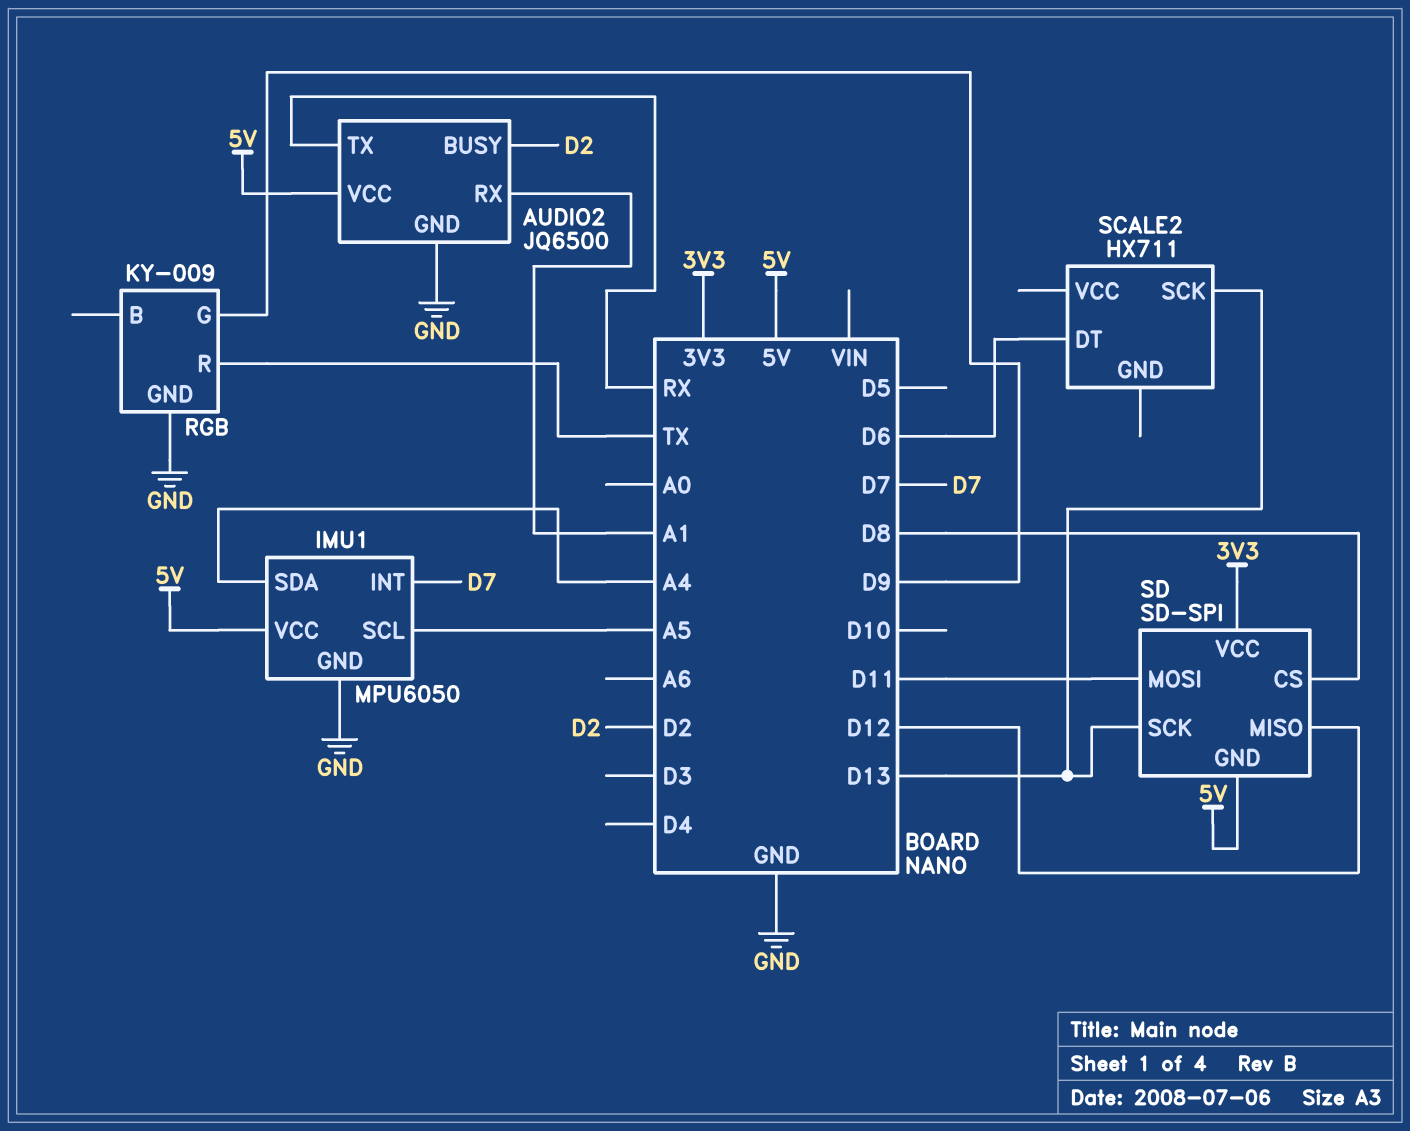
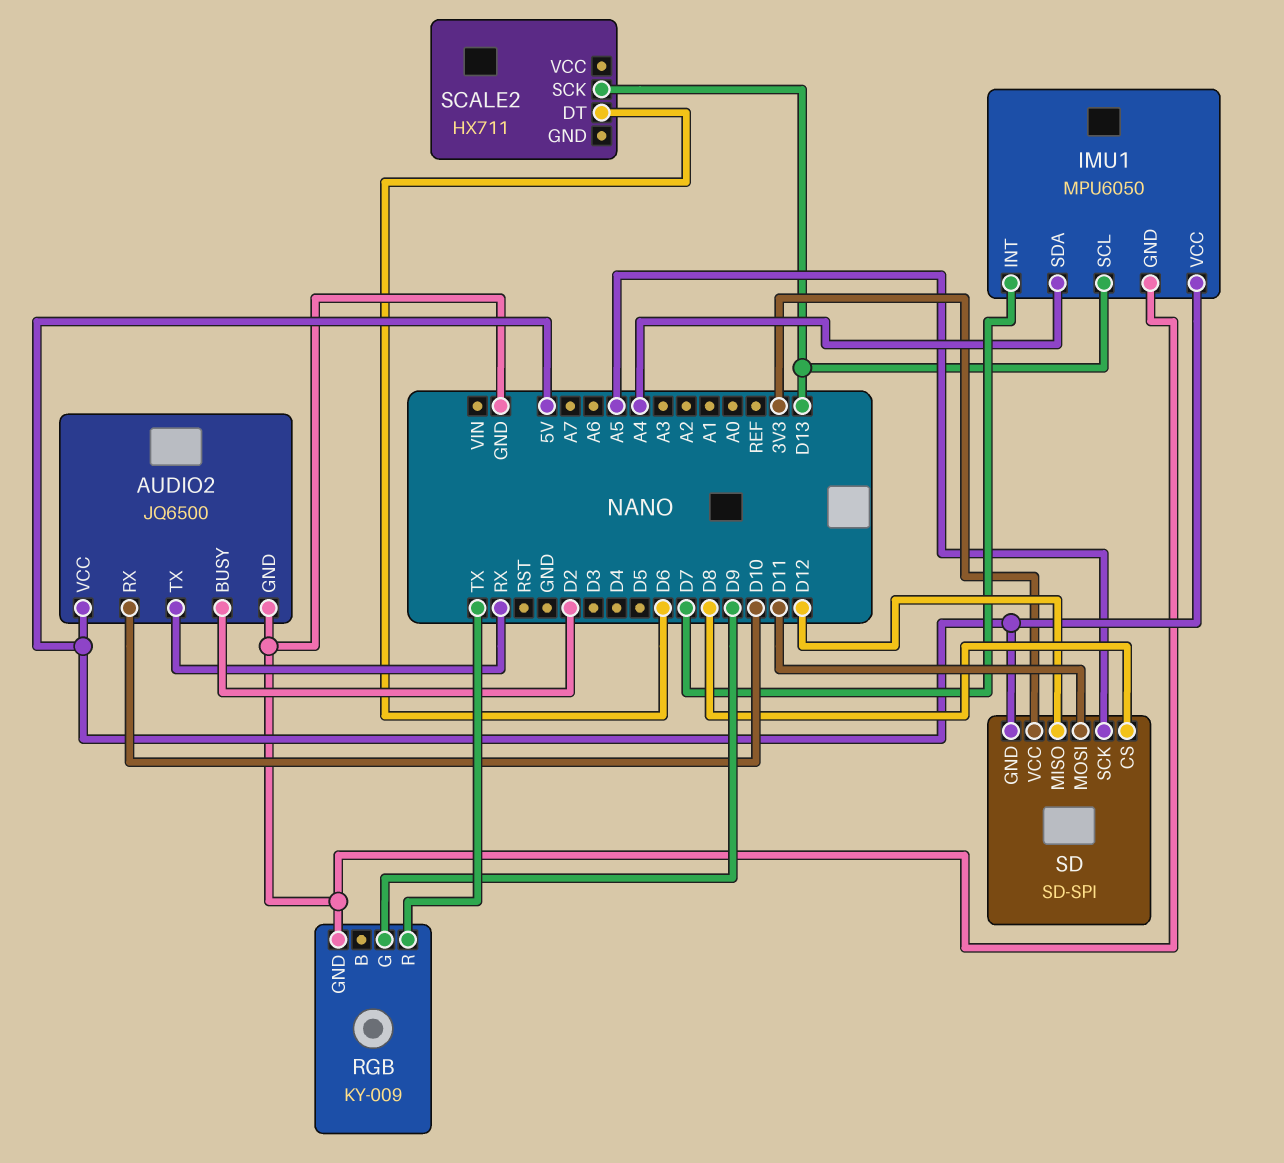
AUDIO2 pin RX: A1 -> D10
IMU1 pin SCL: A5 -> D13
SD pin SCK: D13 -> A5

